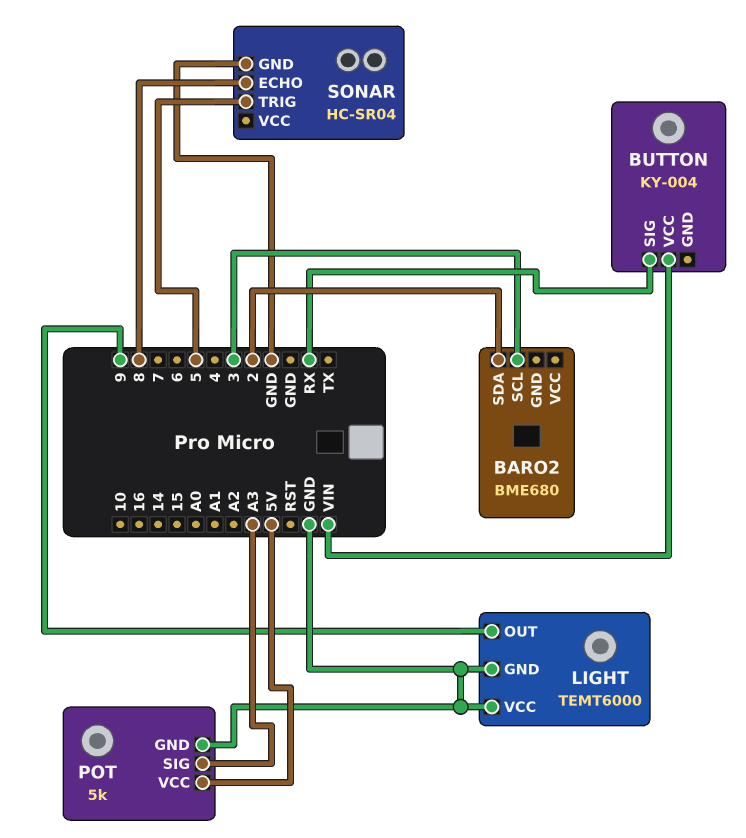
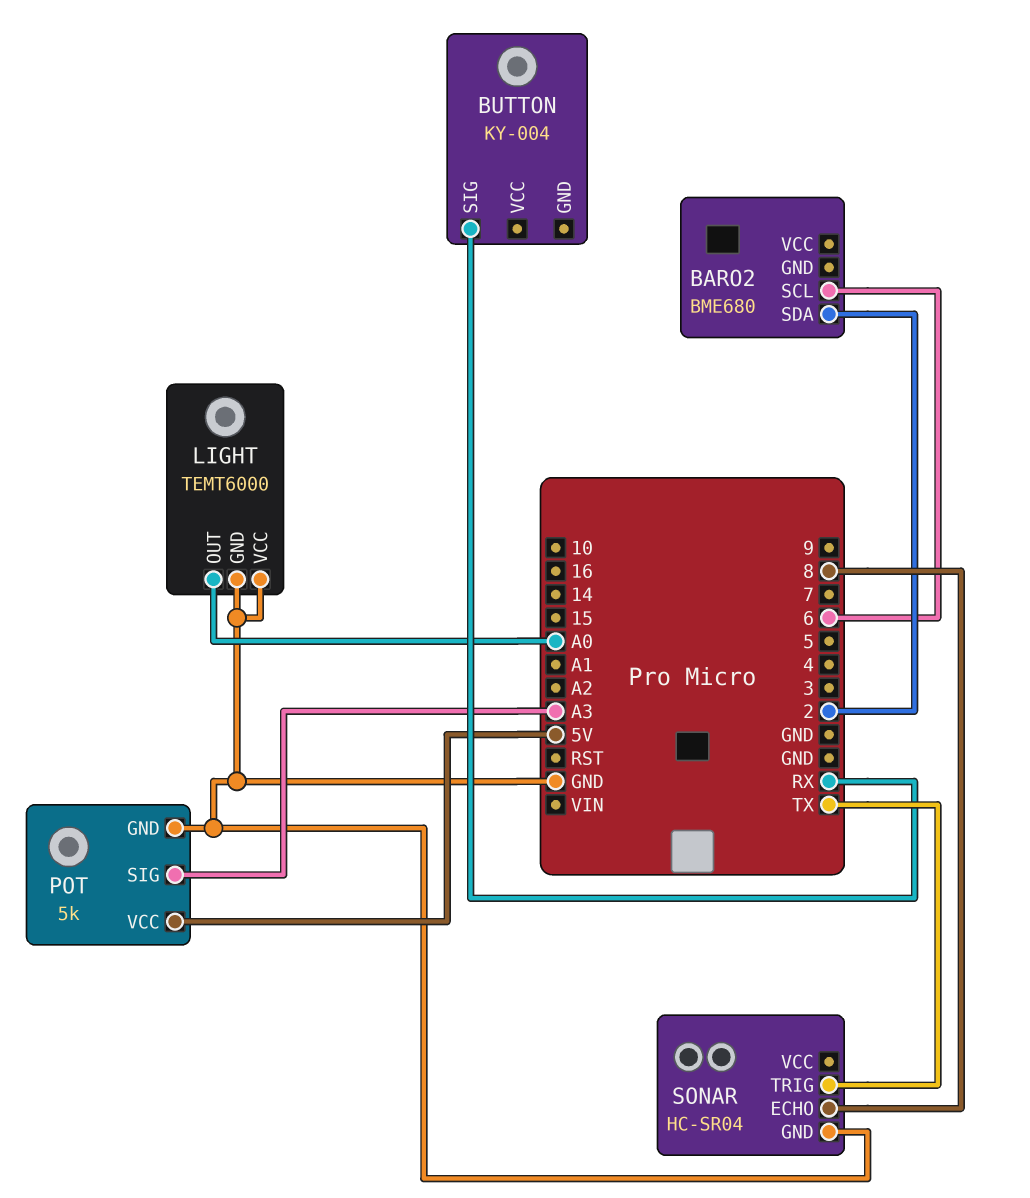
BARO2 pin SCL: 3 -> 6
BUTTON pin VCC: VIN -> none
LIGHT pin OUT: 9 -> A0
SONAR pin TRIG: 5 -> TX

